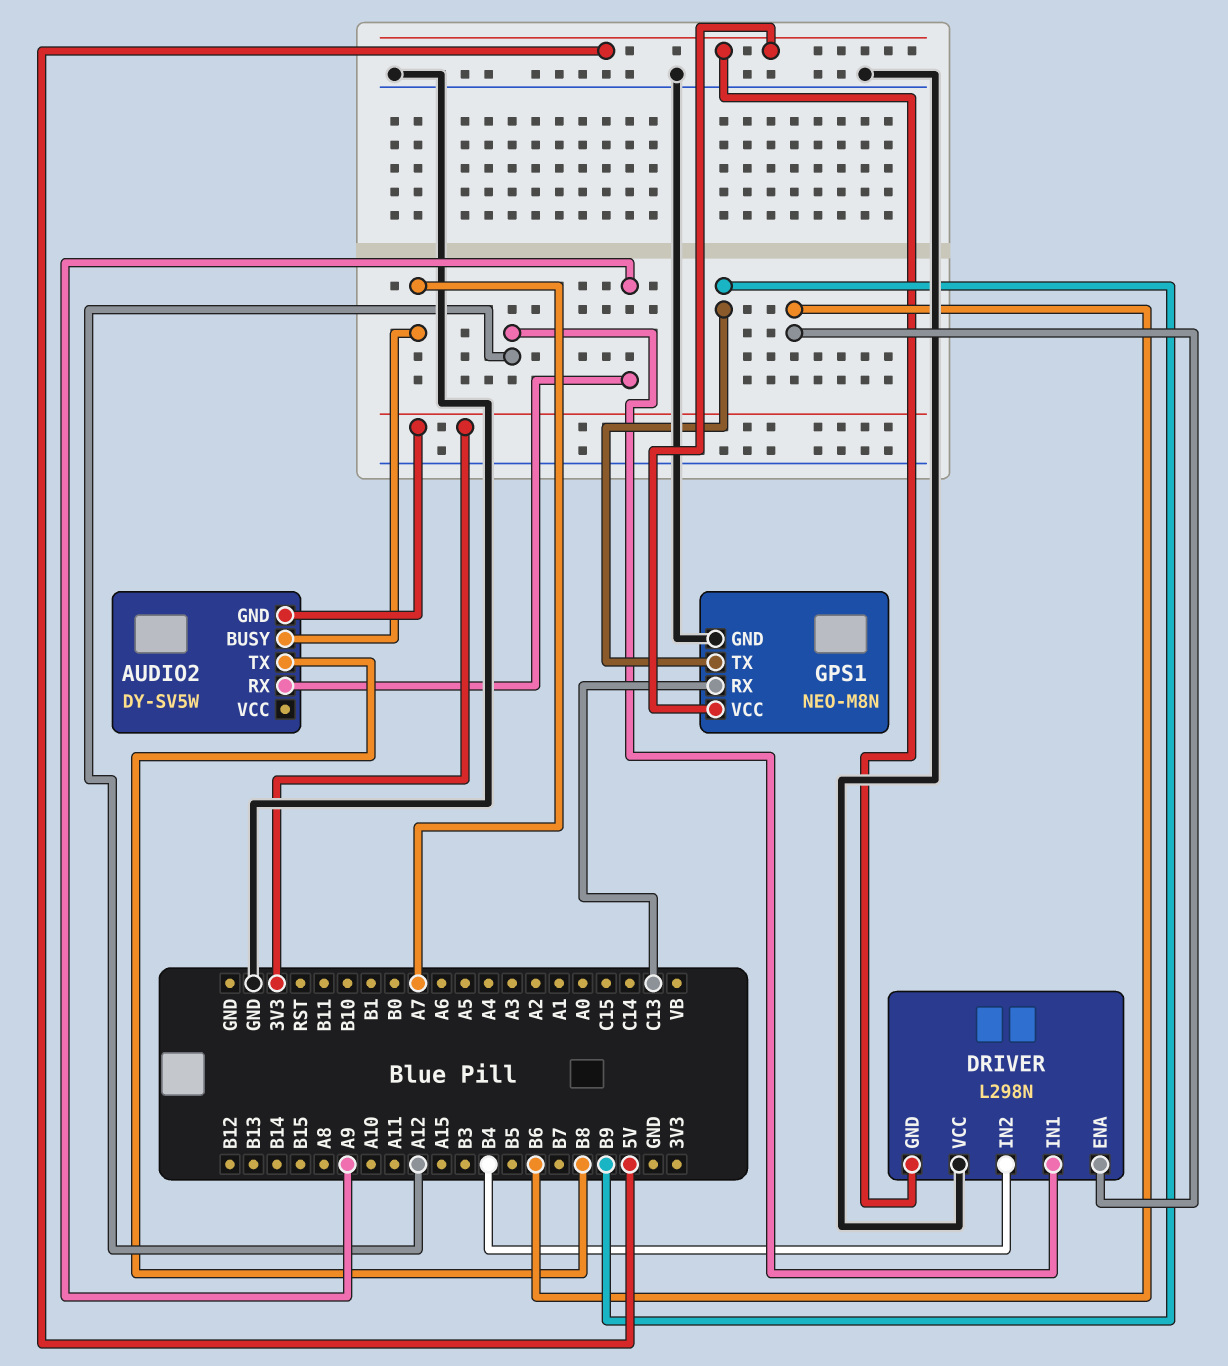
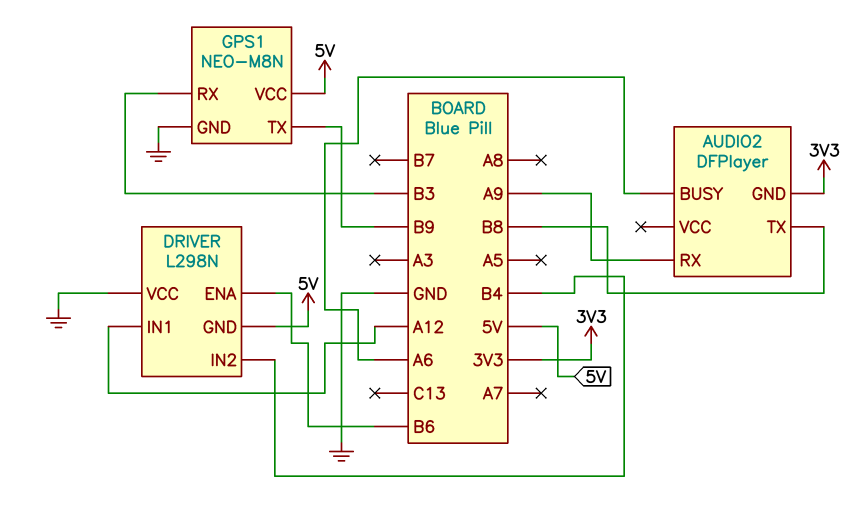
AUDIO2: DY-SV5W -> DFPlayer
AUDIO2 pin BUSY: A7 -> A6
GPS1 pin RX: C13 -> B3

